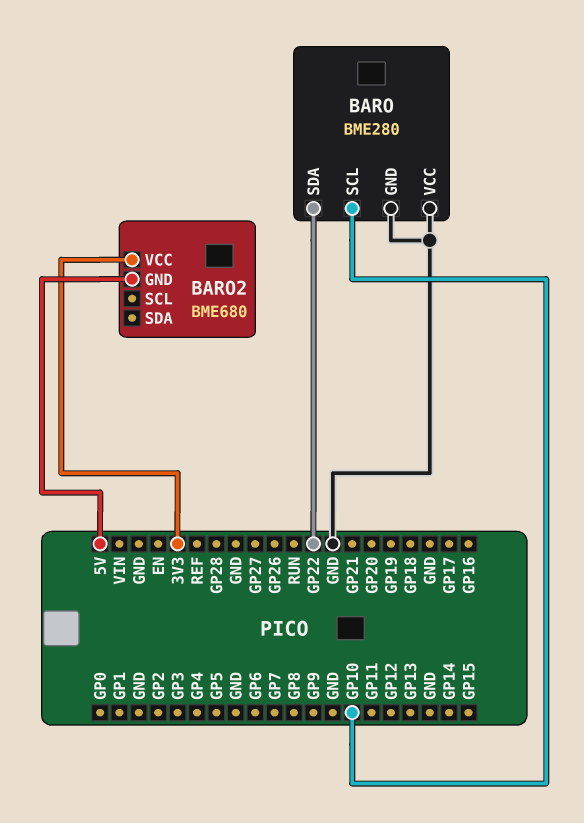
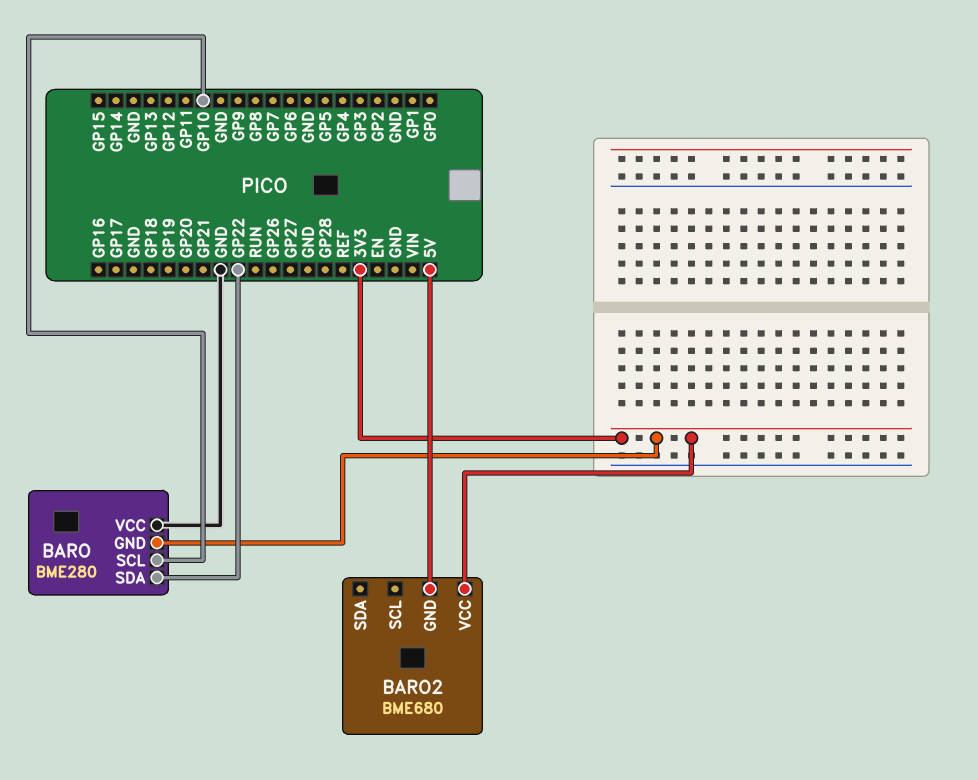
BARO pin GND: GND -> 3V3

